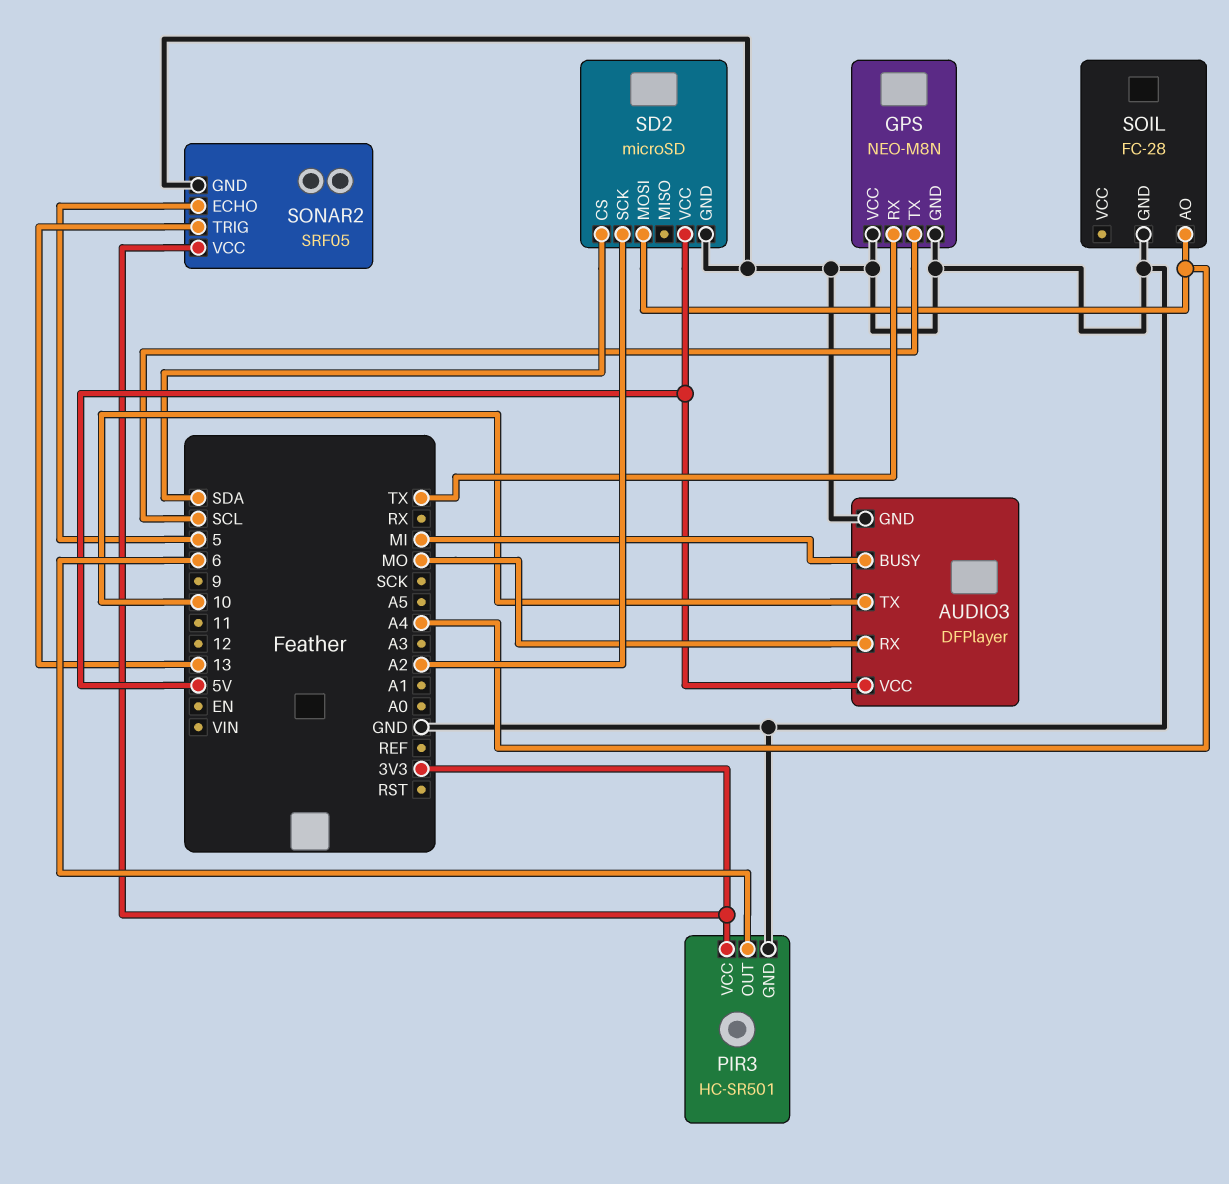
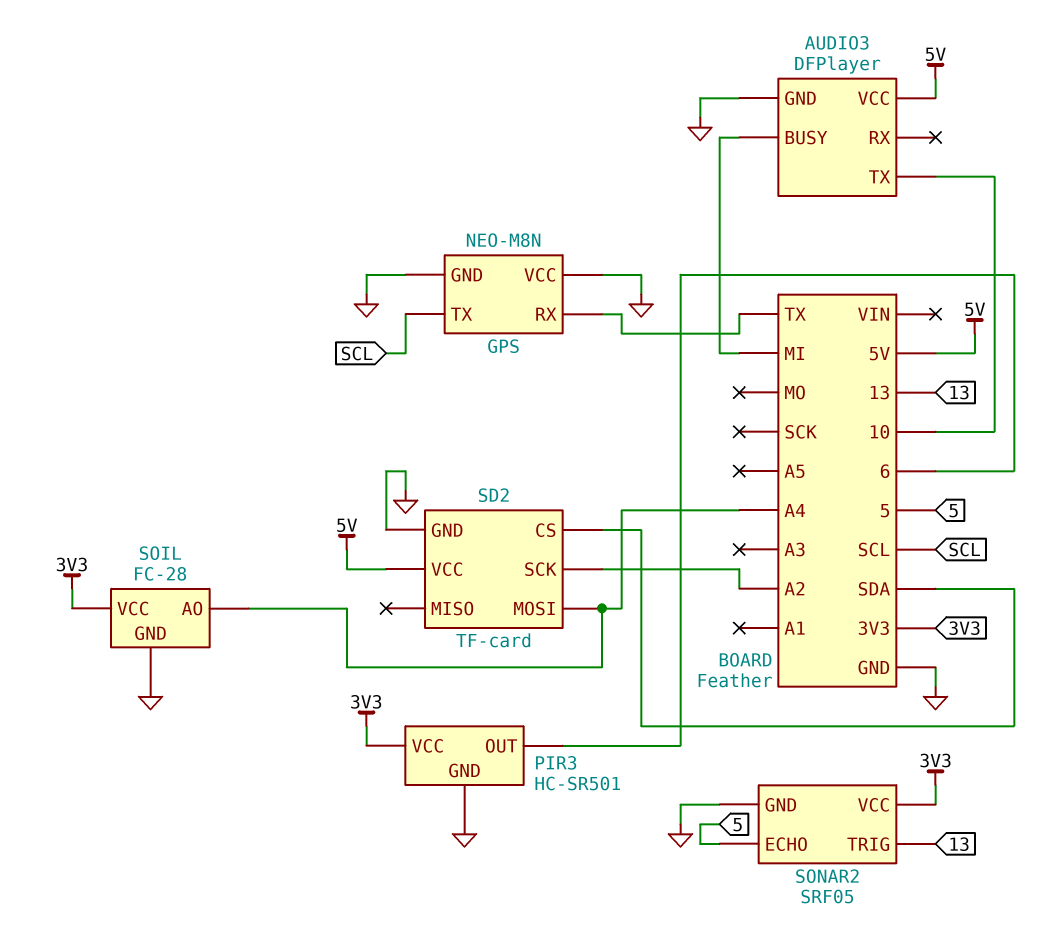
AUDIO3 pin RX: MO -> none
SD2: microSD -> TF-card
SOIL pin VCC: none -> 3V3

